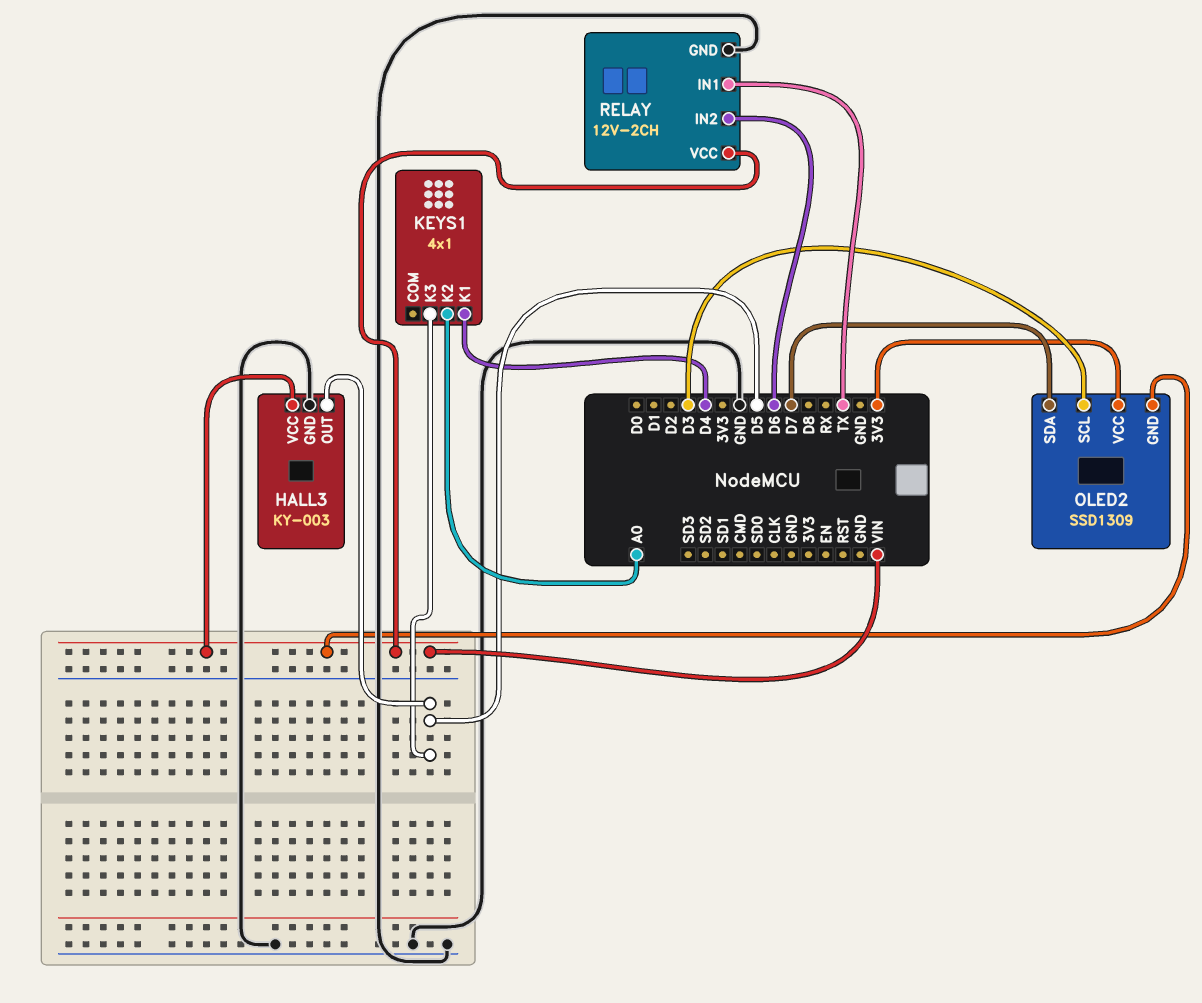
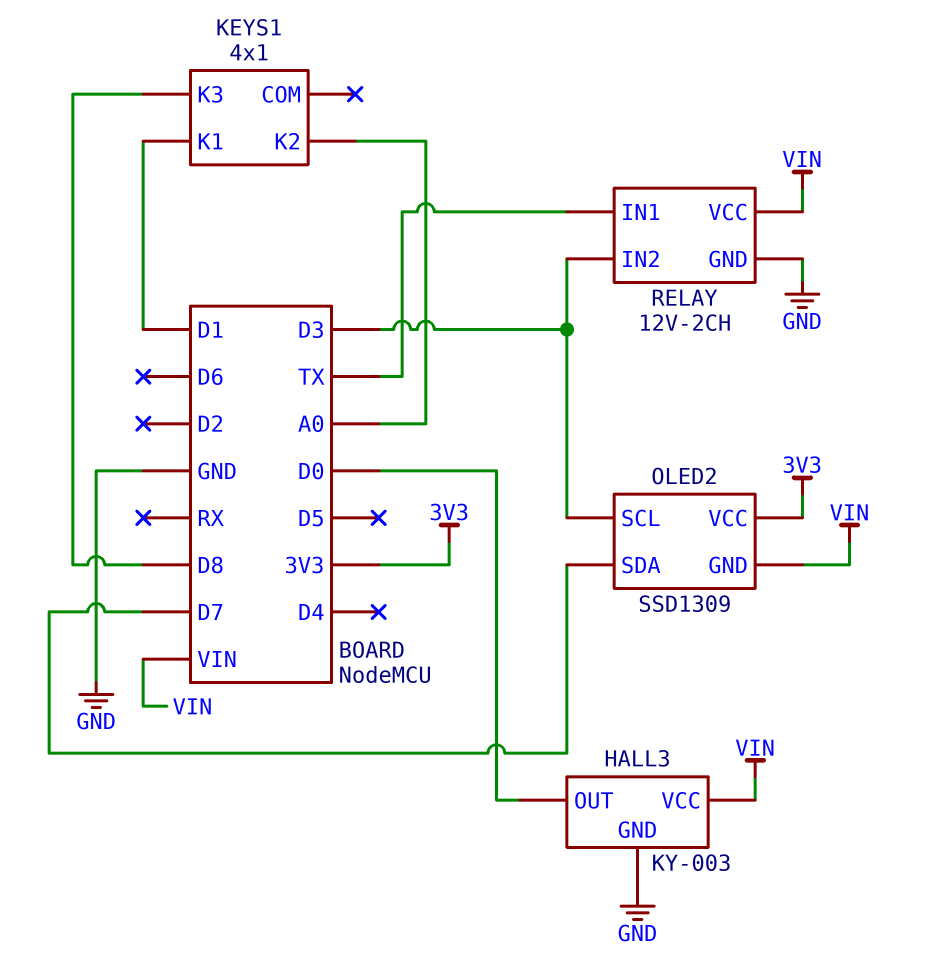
HALL3 pin OUT: D5 -> D0
KEYS1 pin K1: D4 -> D1
KEYS1 pin K3: D5 -> D8
RELAY pin IN2: D6 -> D3

